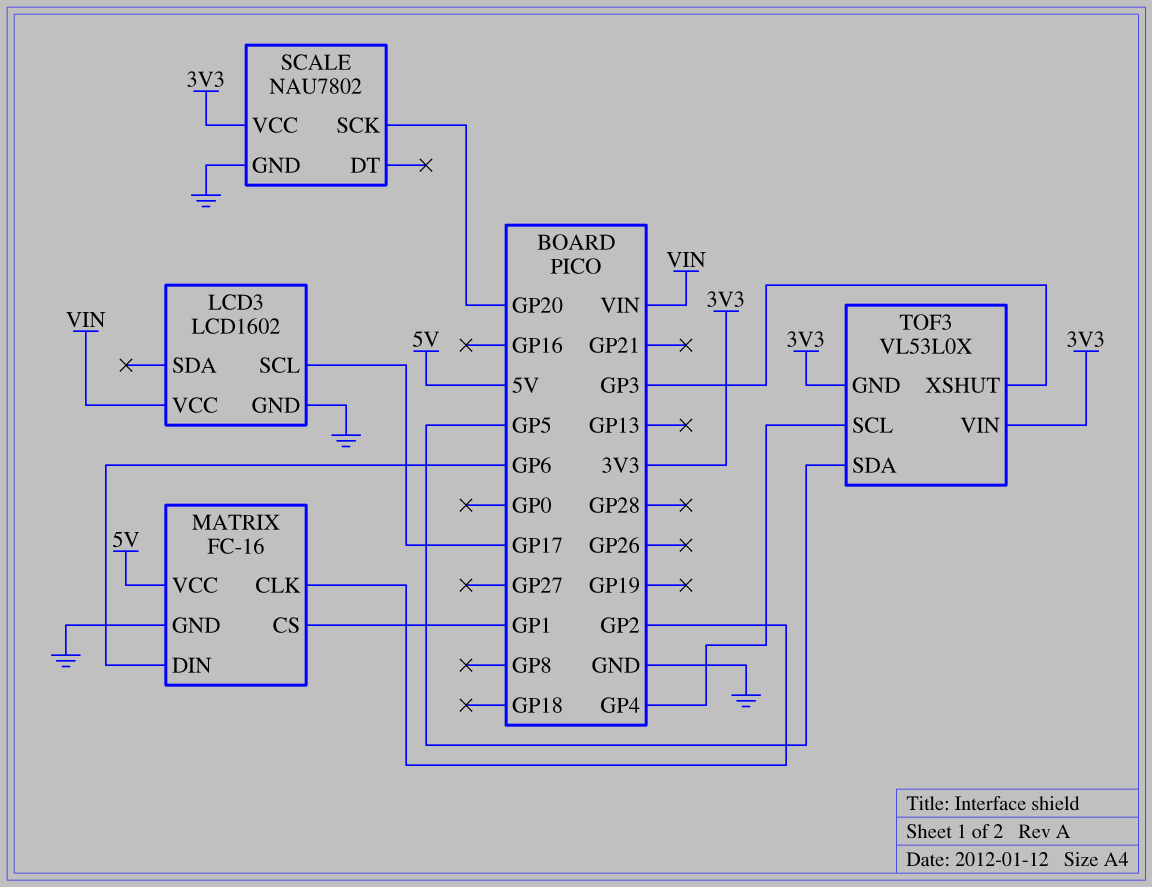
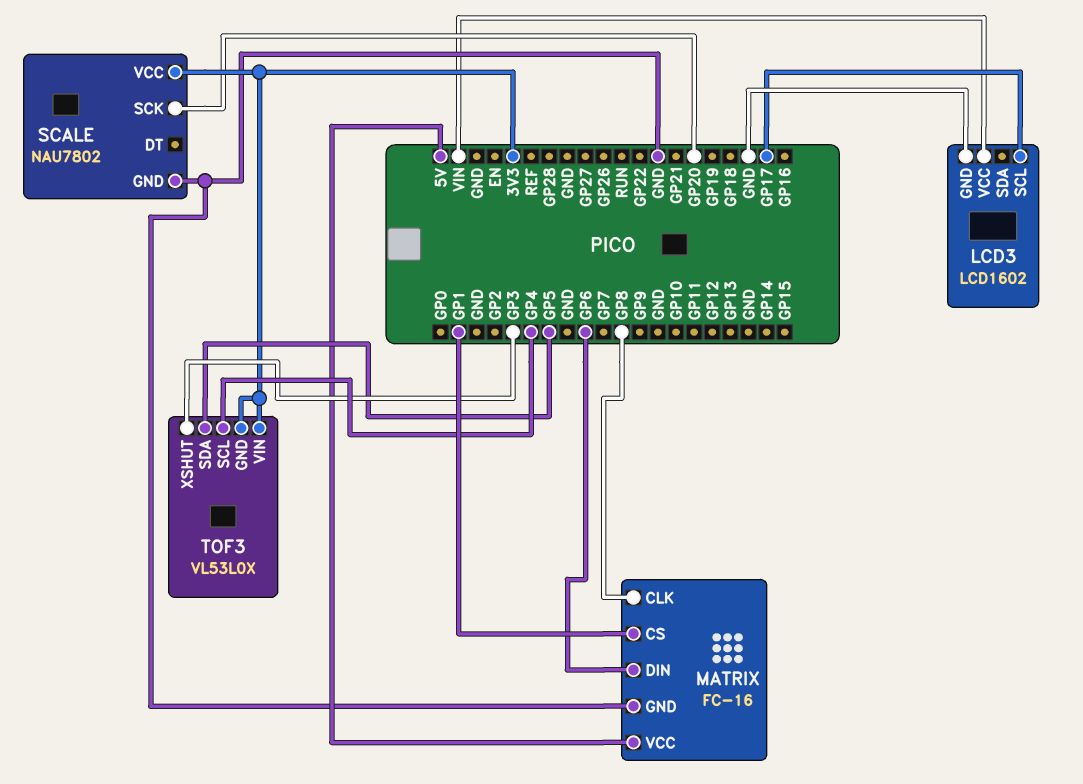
MATRIX pin CLK: GP2 -> GP8

